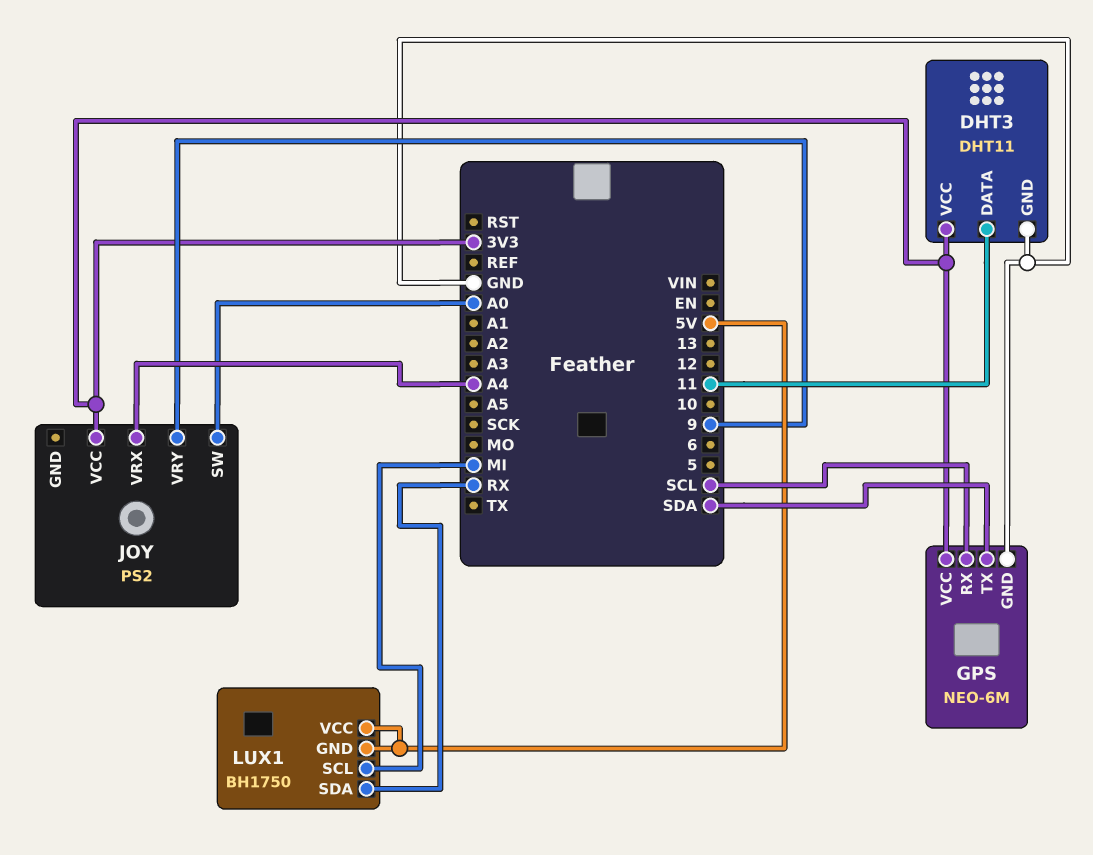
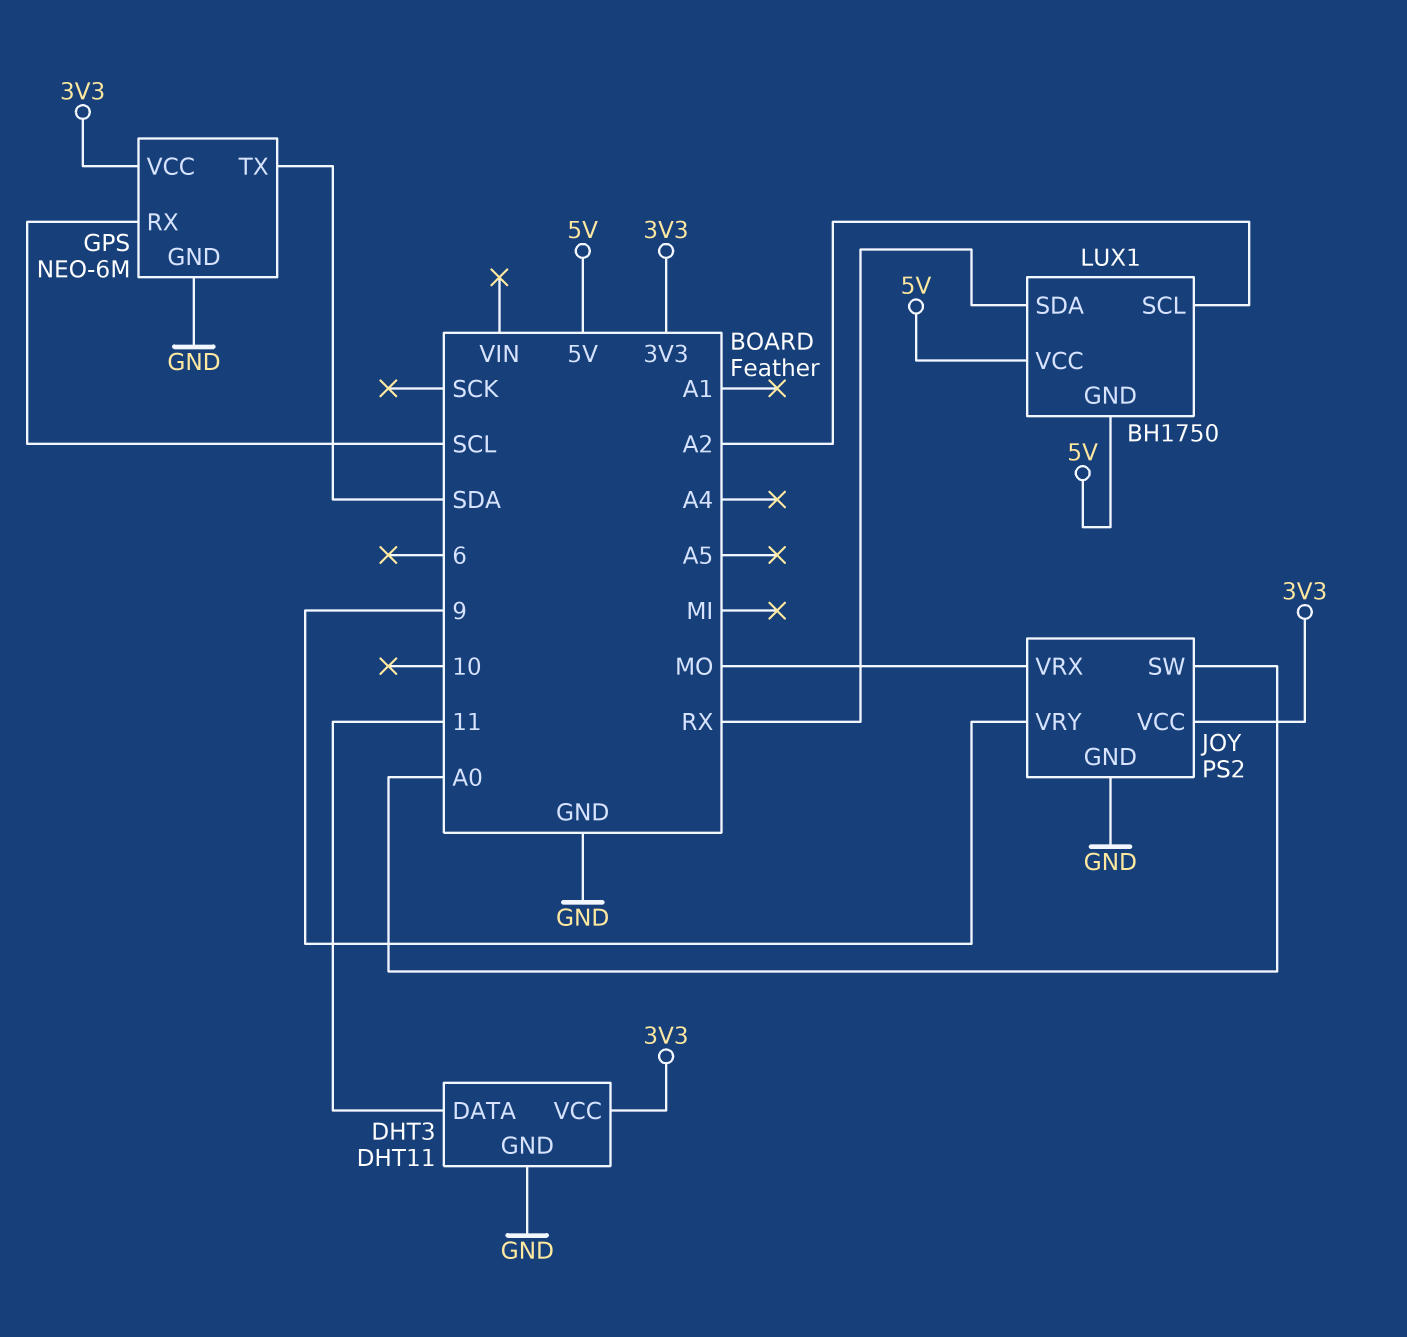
JOY pin GND: none -> GND
JOY pin VRX: A4 -> MO
LUX1 pin SCL: MI -> A2

